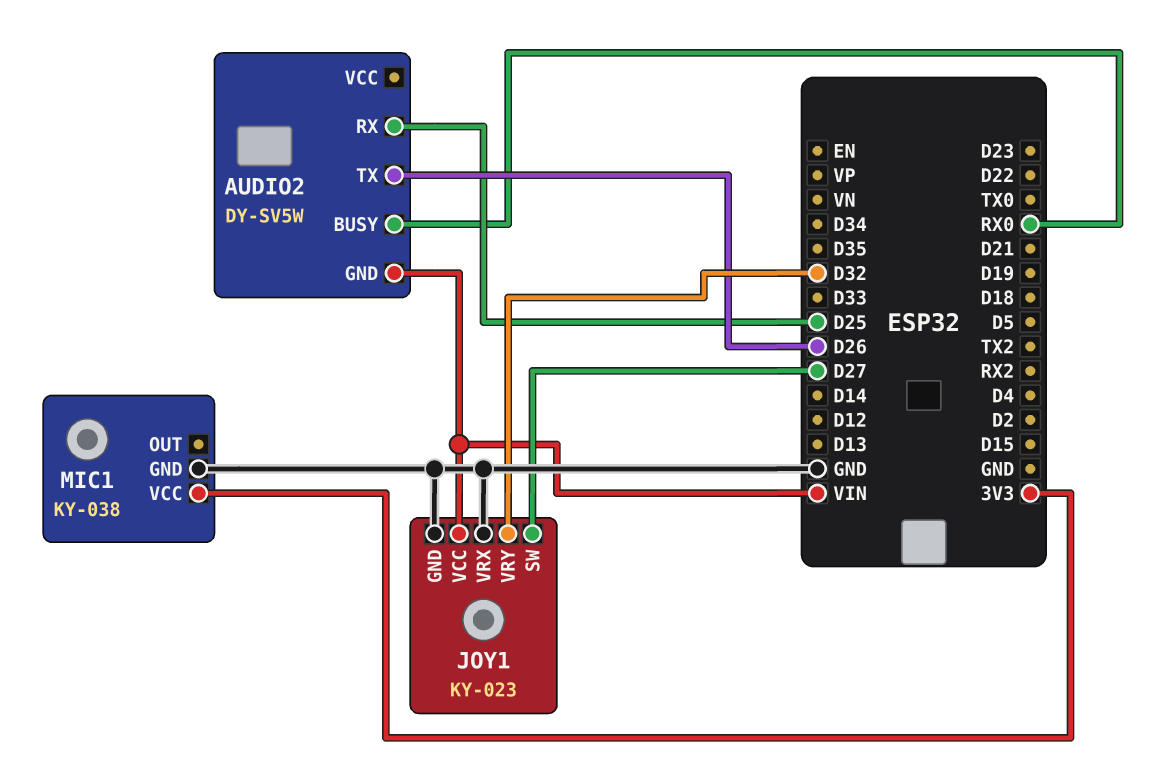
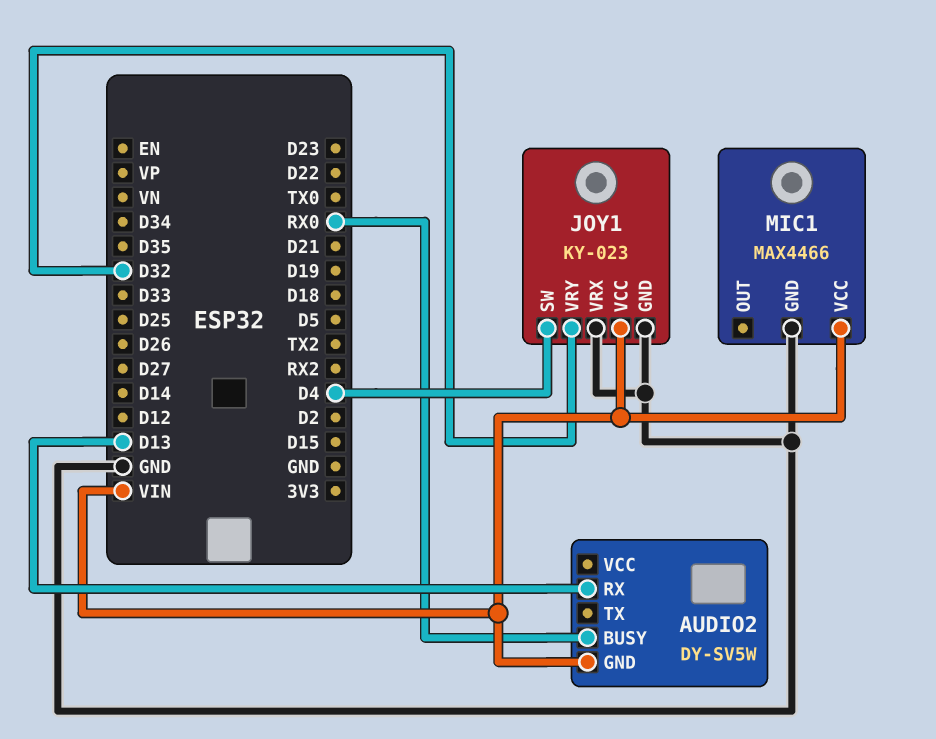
AUDIO2 pin RX: D25 -> D13
AUDIO2 pin TX: D26 -> none
JOY1 pin SW: D27 -> D4
MIC1: KY-038 -> MAX4466
MIC1 pin VCC: 3V3 -> VIN

